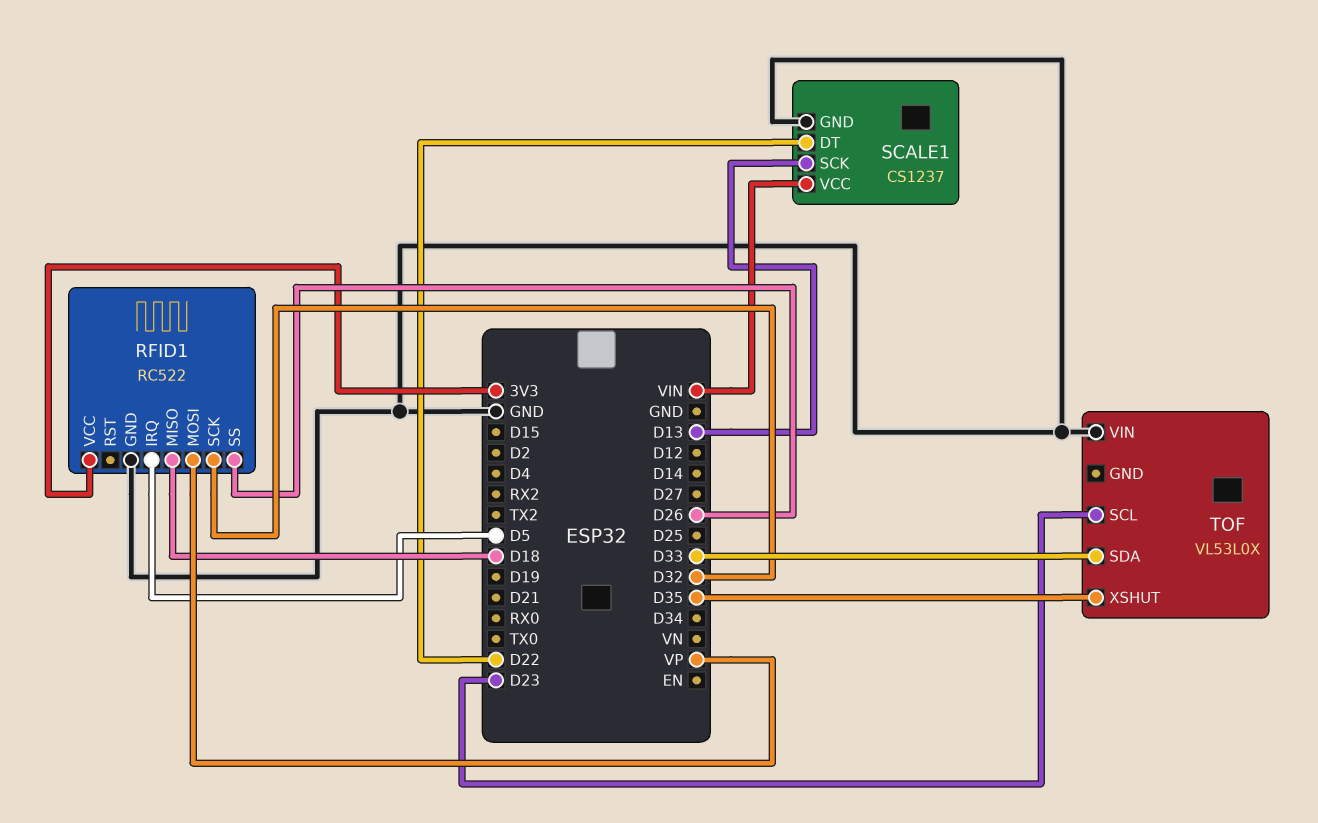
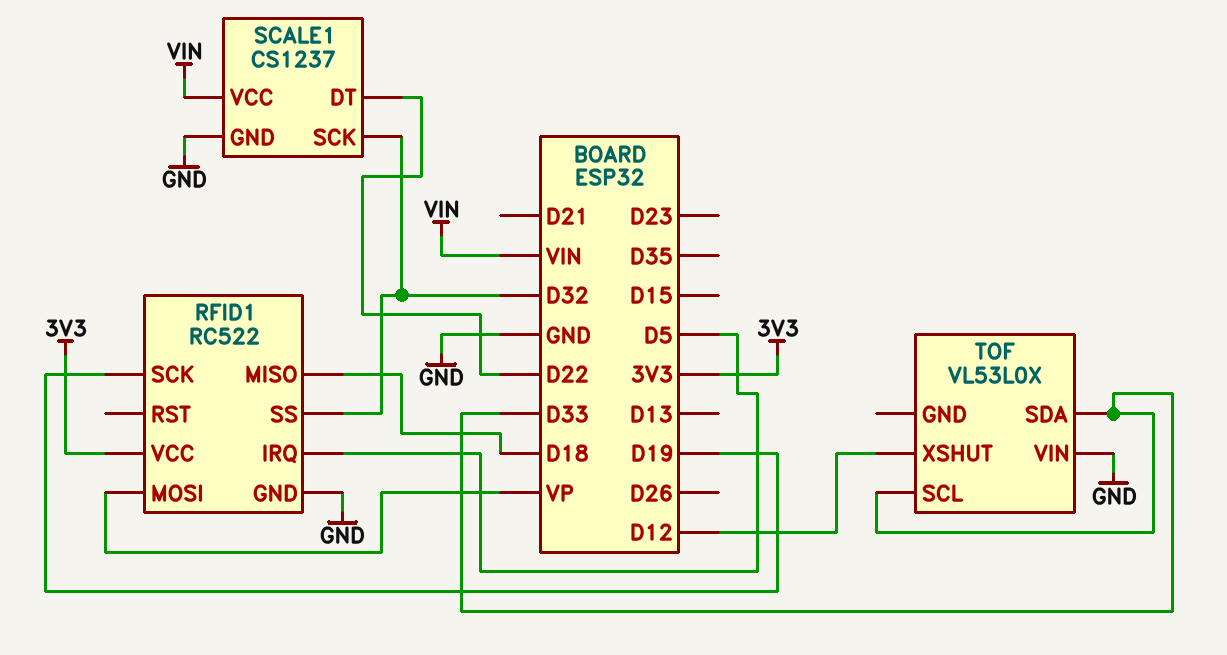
RFID1 pin SCK: D32 -> D19
RFID1 pin SS: D26 -> D32
SCALE1 pin SCK: D13 -> D32
TOF pin SCL: D23 -> D33
TOF pin XSHUT: D35 -> D12

